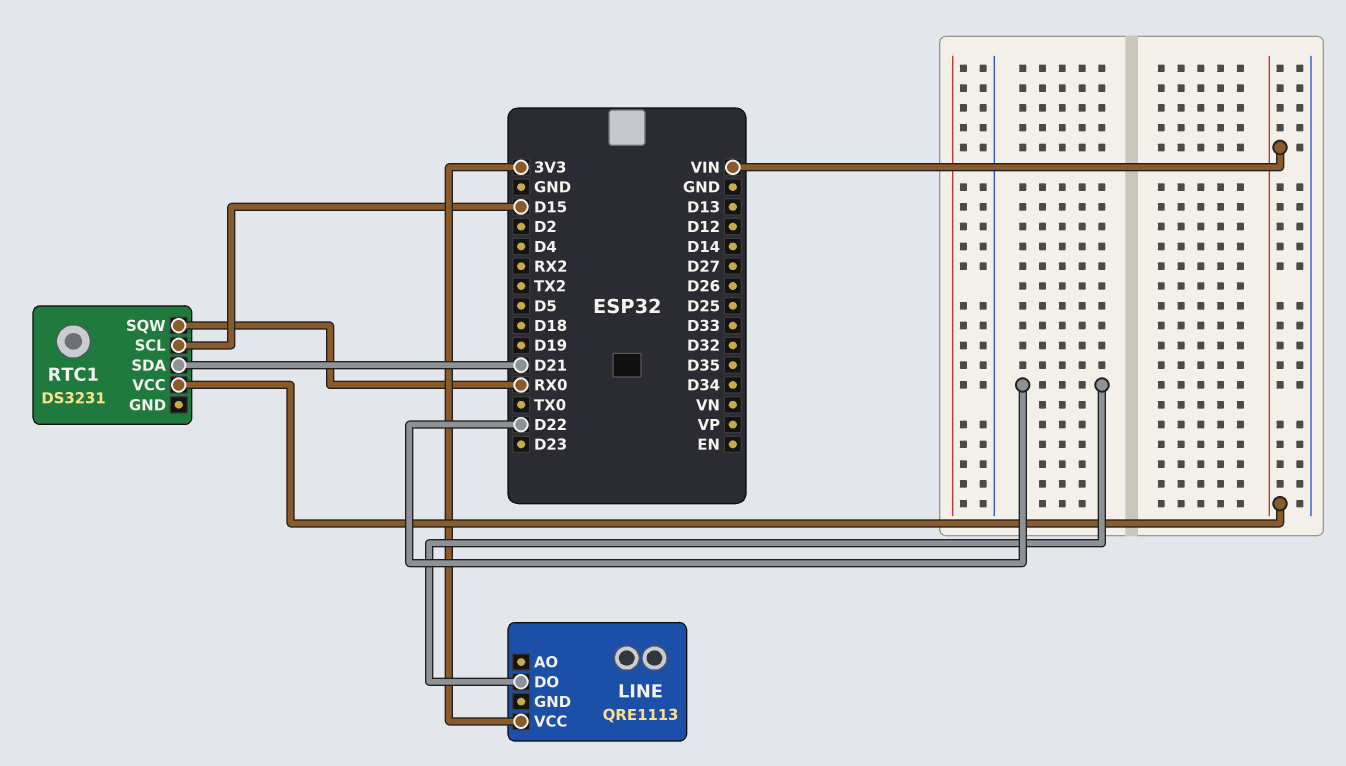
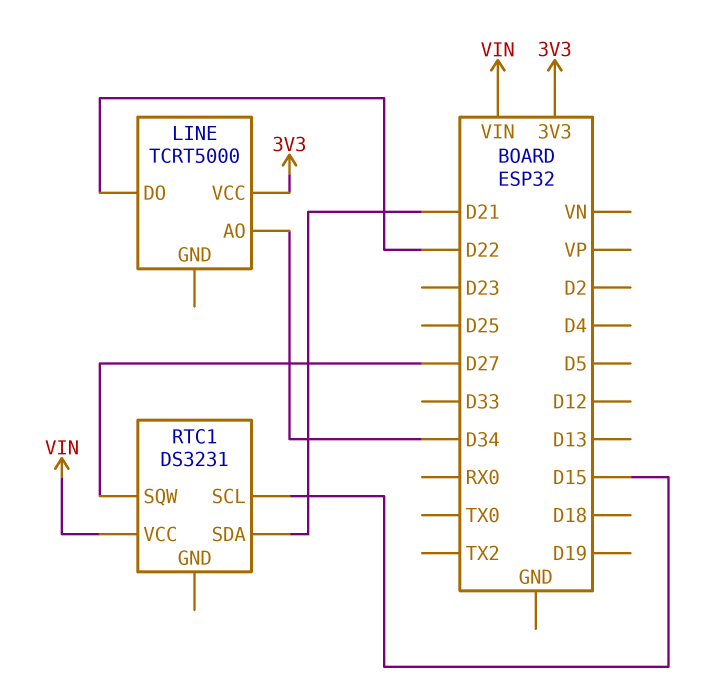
LINE: QRE1113 -> TCRT5000
LINE pin AO: none -> D34
RTC1 pin SQW: RX0 -> D27

